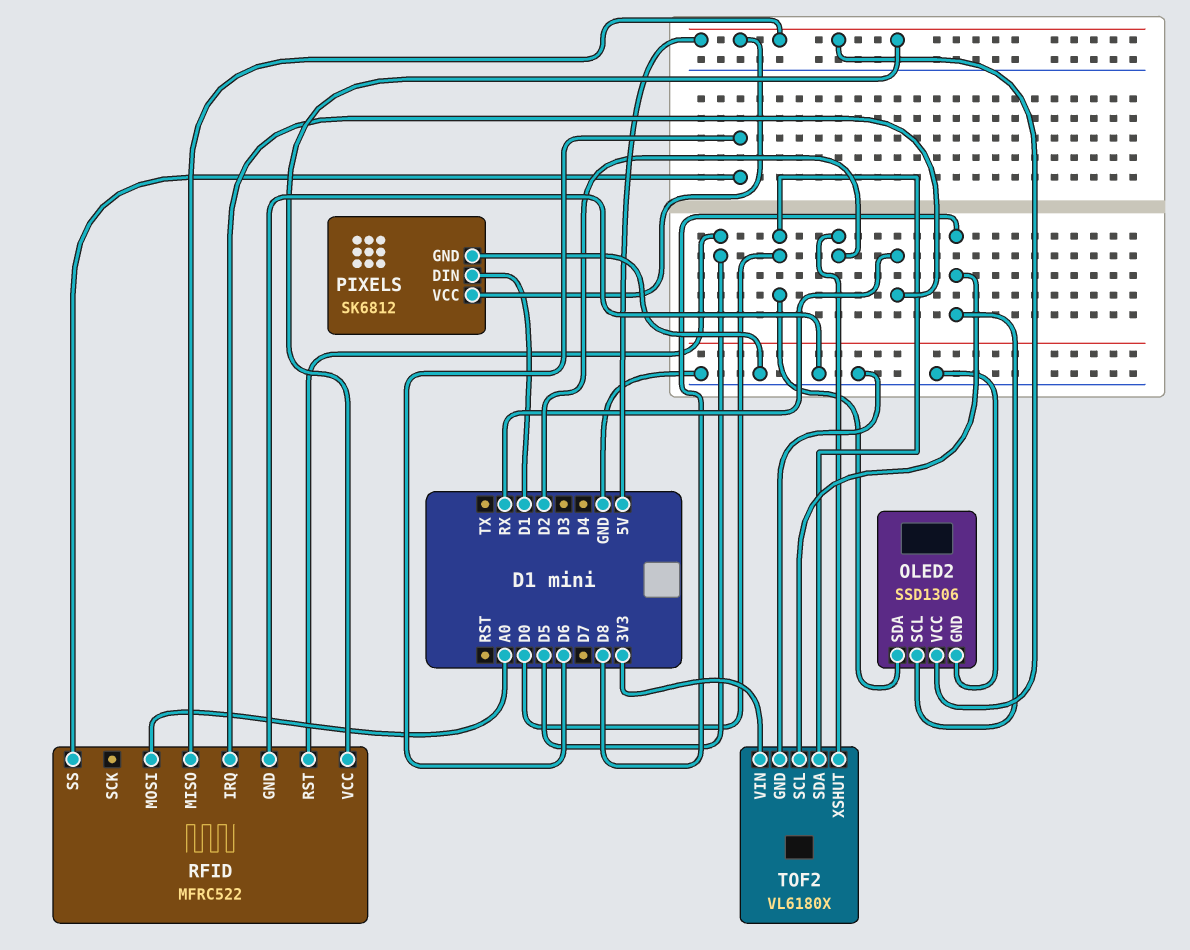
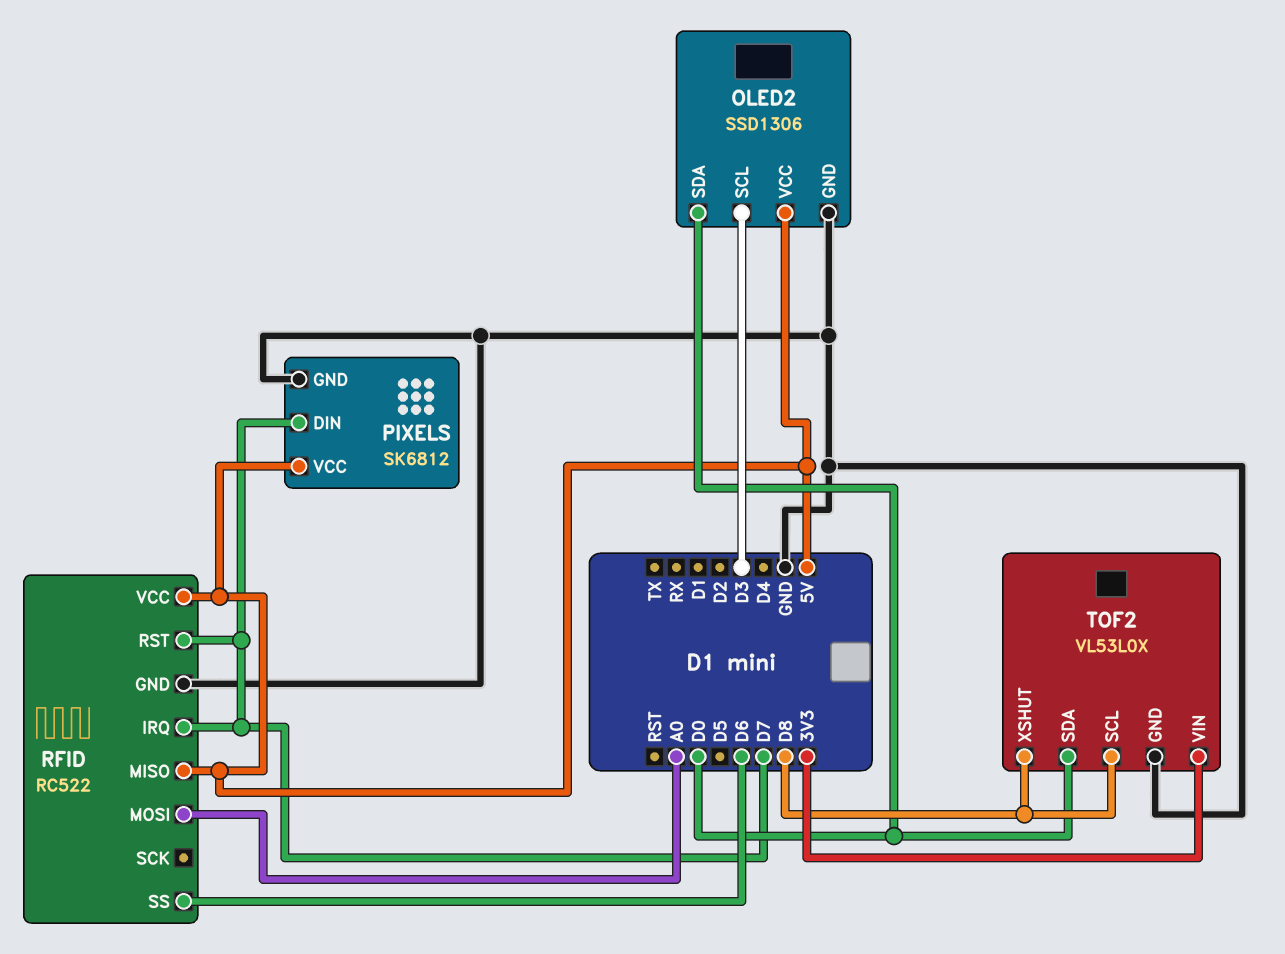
OLED2 pin SCL: D8 -> D3
PIXELS pin DIN: D1 -> D7
RFID: MFRC522 -> RC522
RFID pin IRQ: RX -> D7
RFID pin RST: D5 -> D7
TOF2: VL6180X -> VL53L0X
TOF2 pin XSHUT: D2 -> D8

